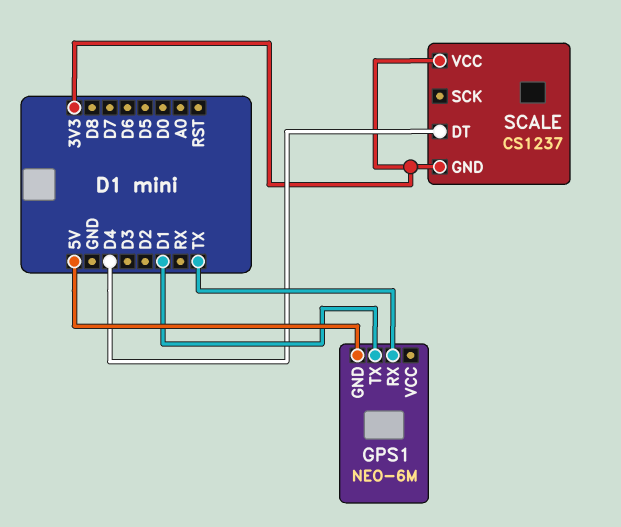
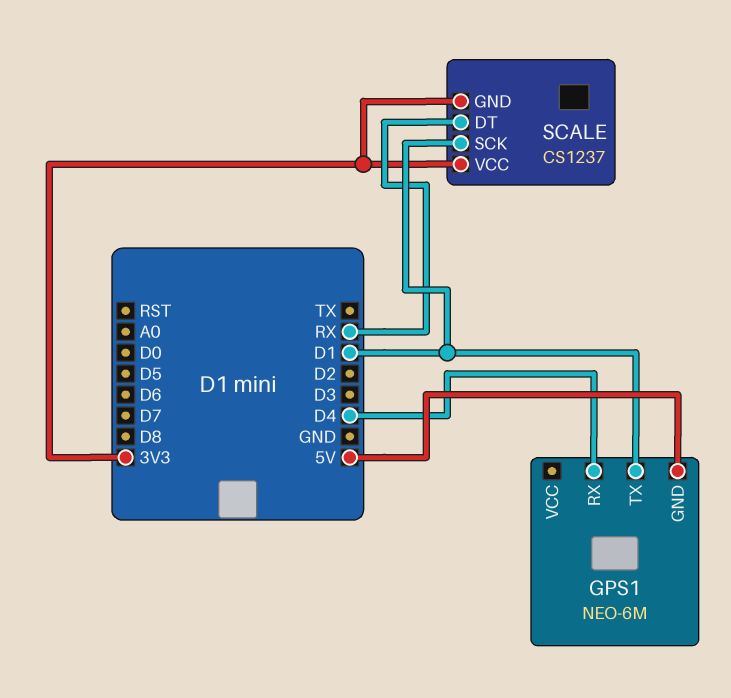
GPS1 pin RX: TX -> D4
SCALE pin DT: D4 -> RX
SCALE pin SCK: none -> D1

